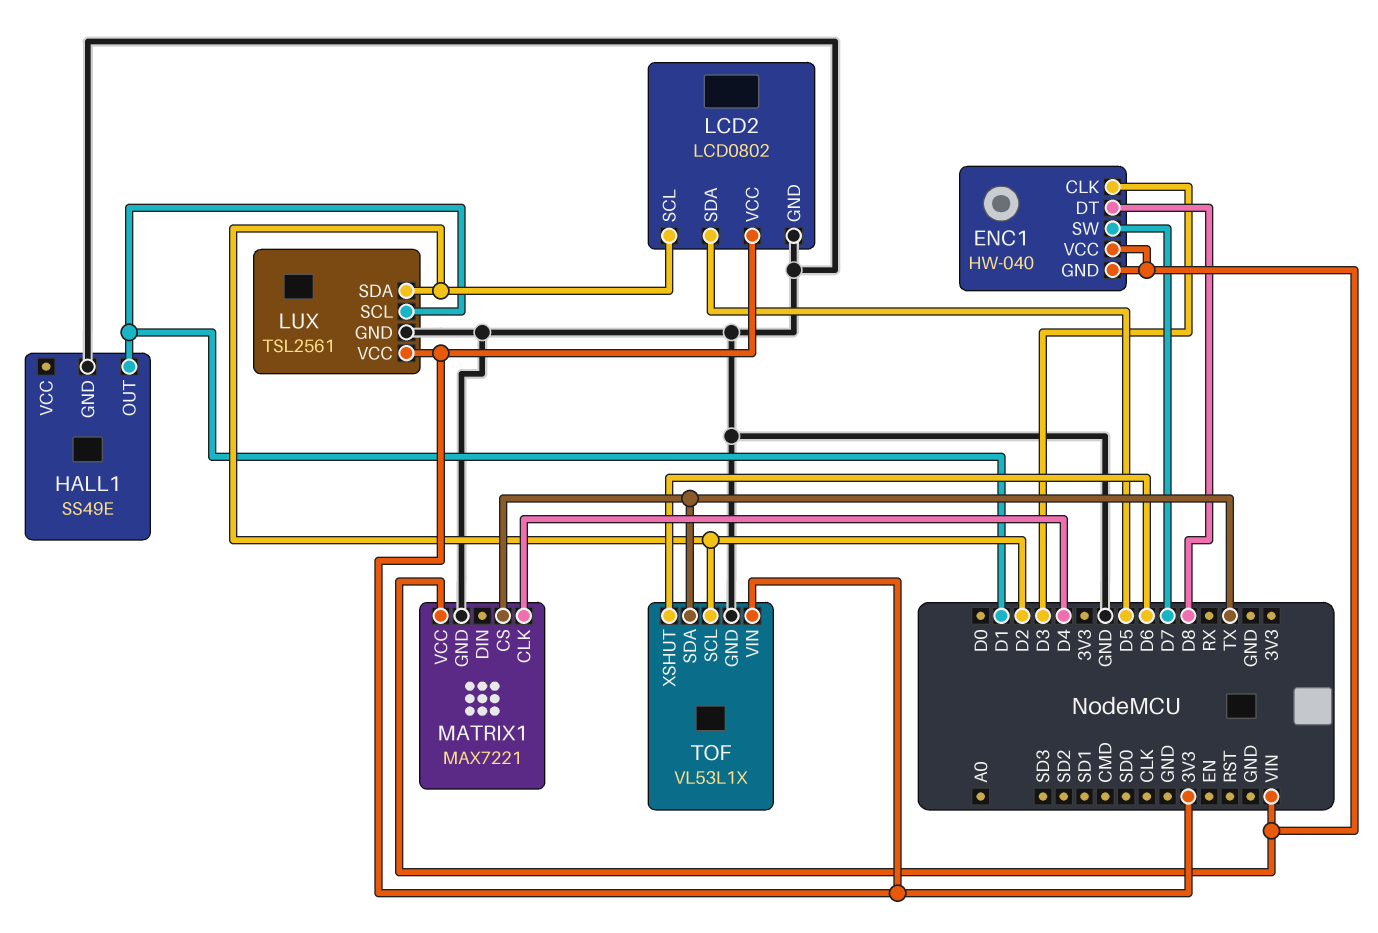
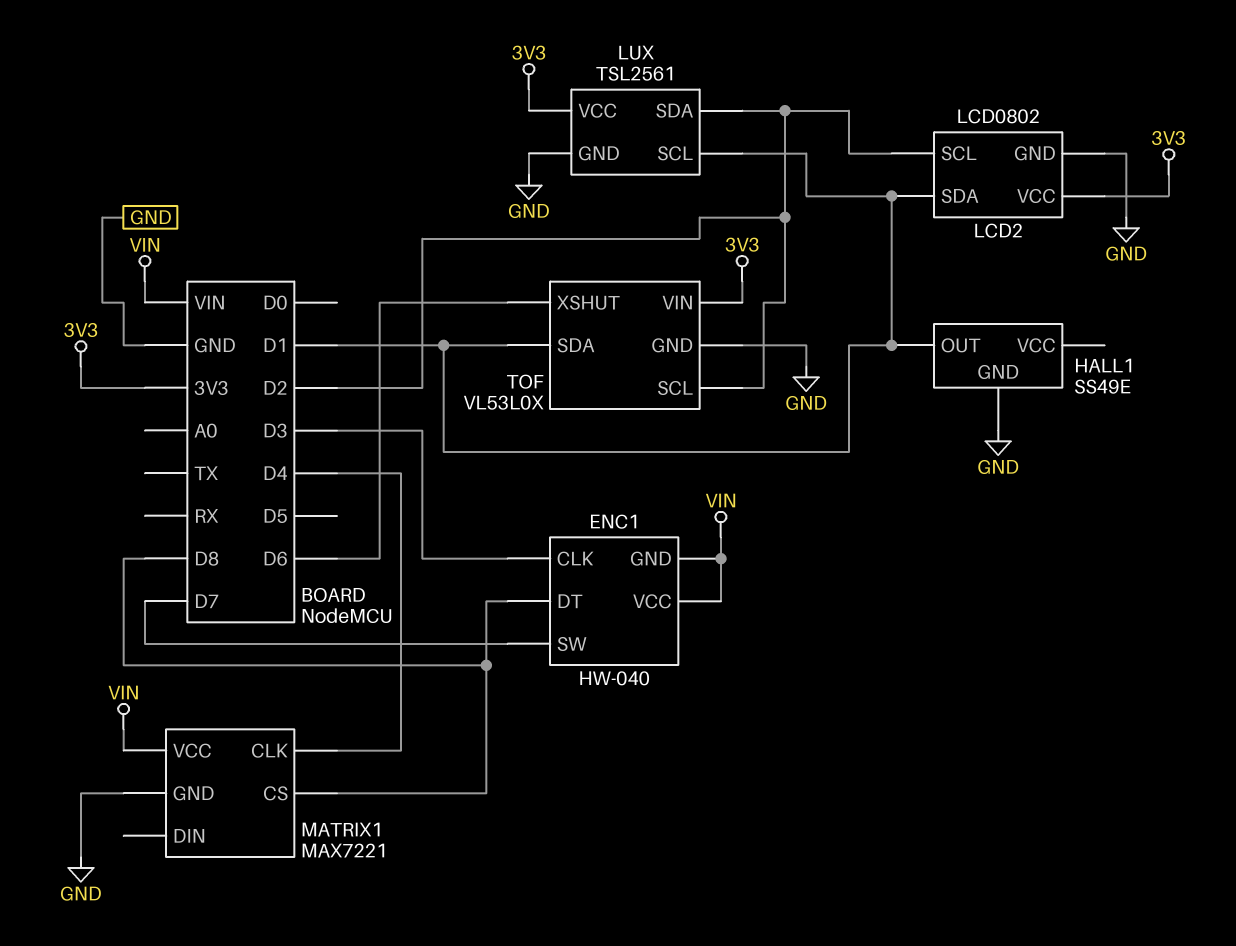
LCD2 pin SDA: D5 -> D1
MATRIX1 pin CS: TX -> D8
TOF: VL53L1X -> VL53L0X
TOF pin SDA: TX -> D1

